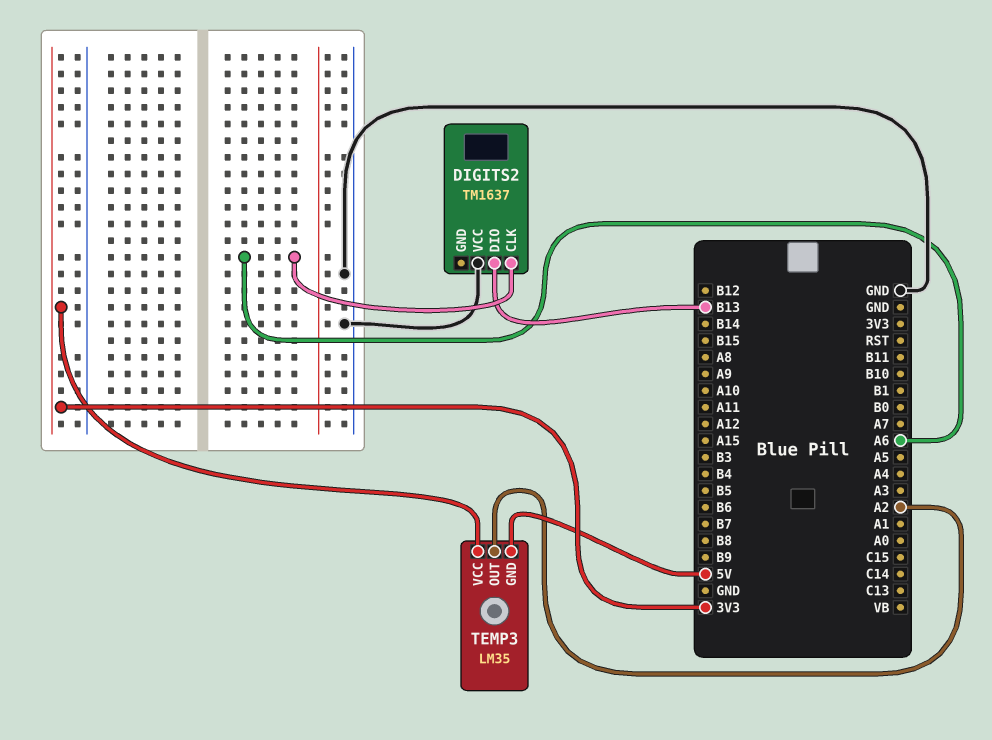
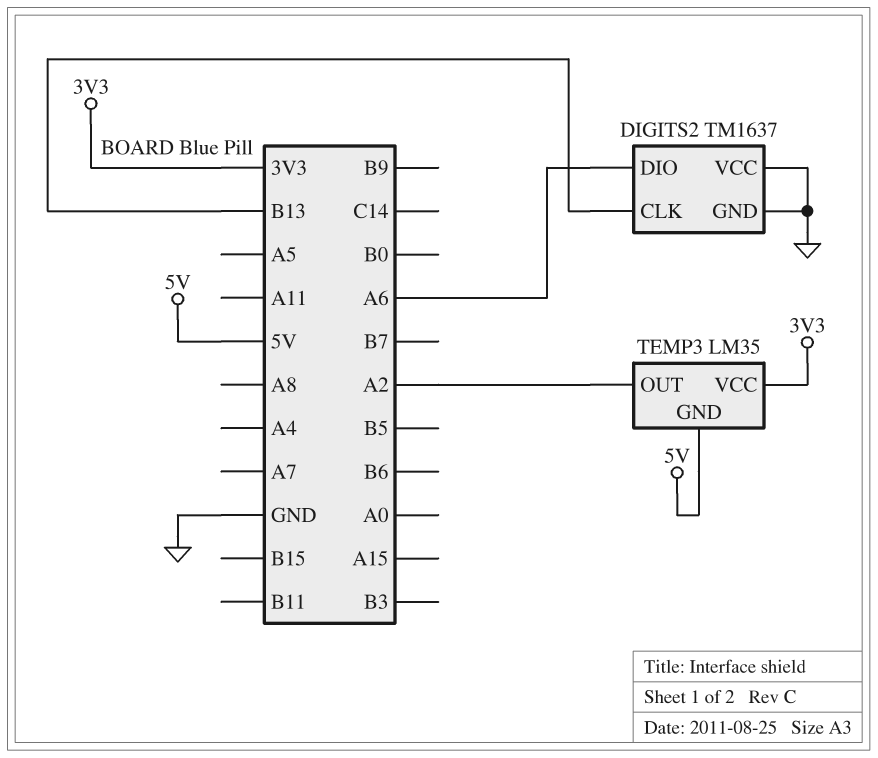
DIGITS2 pin CLK: A6 -> B13
DIGITS2 pin DIO: B13 -> A6
DIGITS2 pin GND: none -> GND

